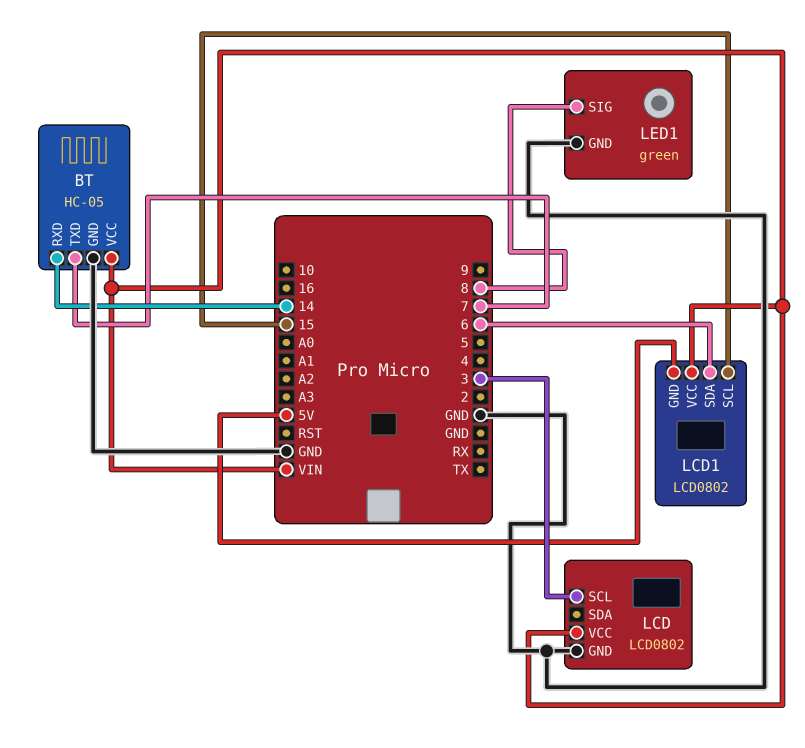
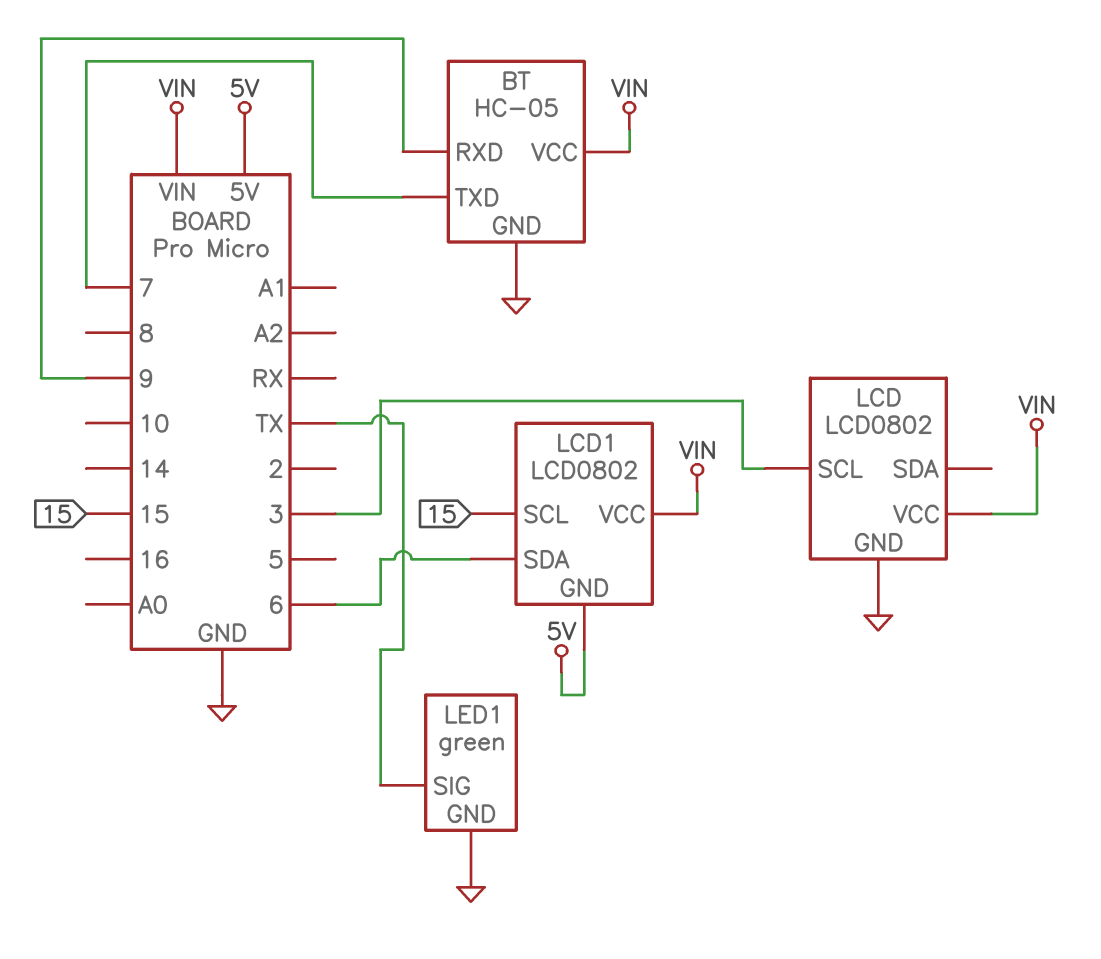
BT pin RXD: 14 -> 9
LED1 pin SIG: 8 -> TX

